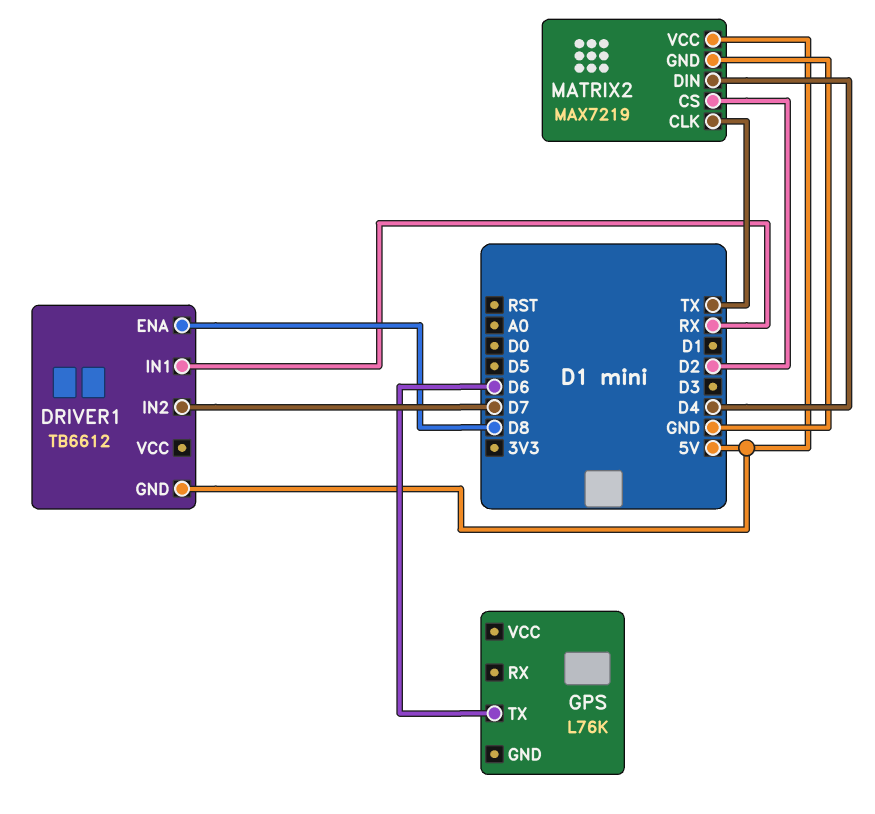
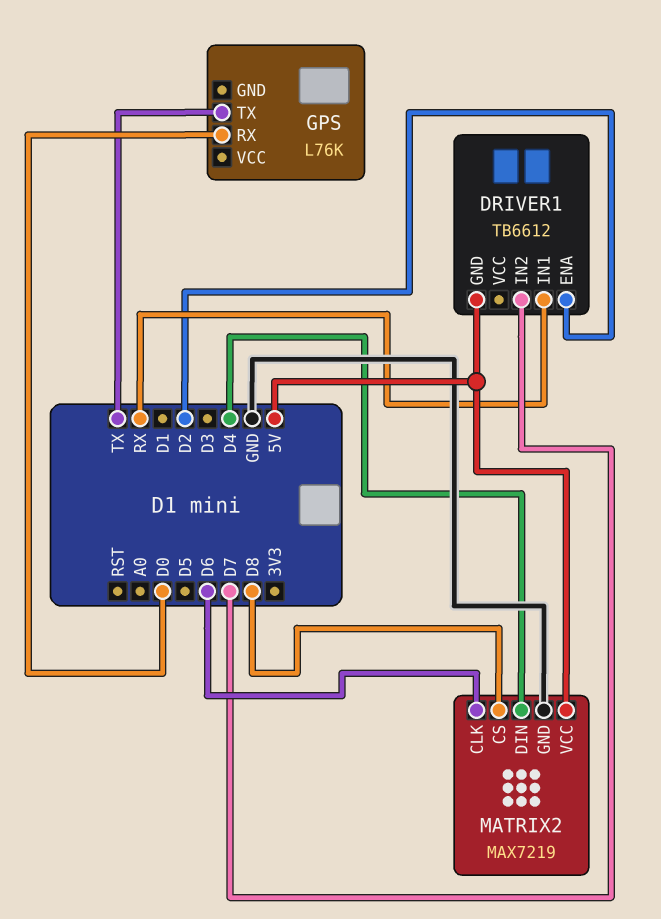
DRIVER1 pin ENA: D8 -> D2
GPS pin RX: none -> D0
GPS pin TX: D6 -> TX
MATRIX2 pin CLK: TX -> D6
MATRIX2 pin CS: D2 -> D8

